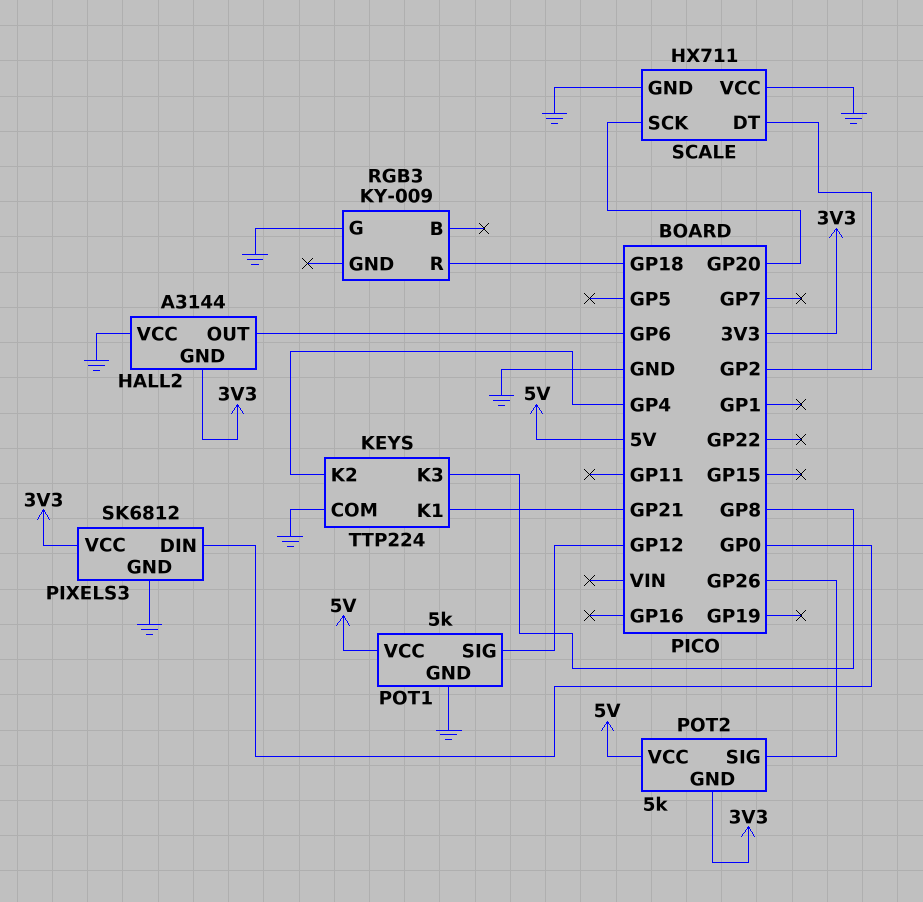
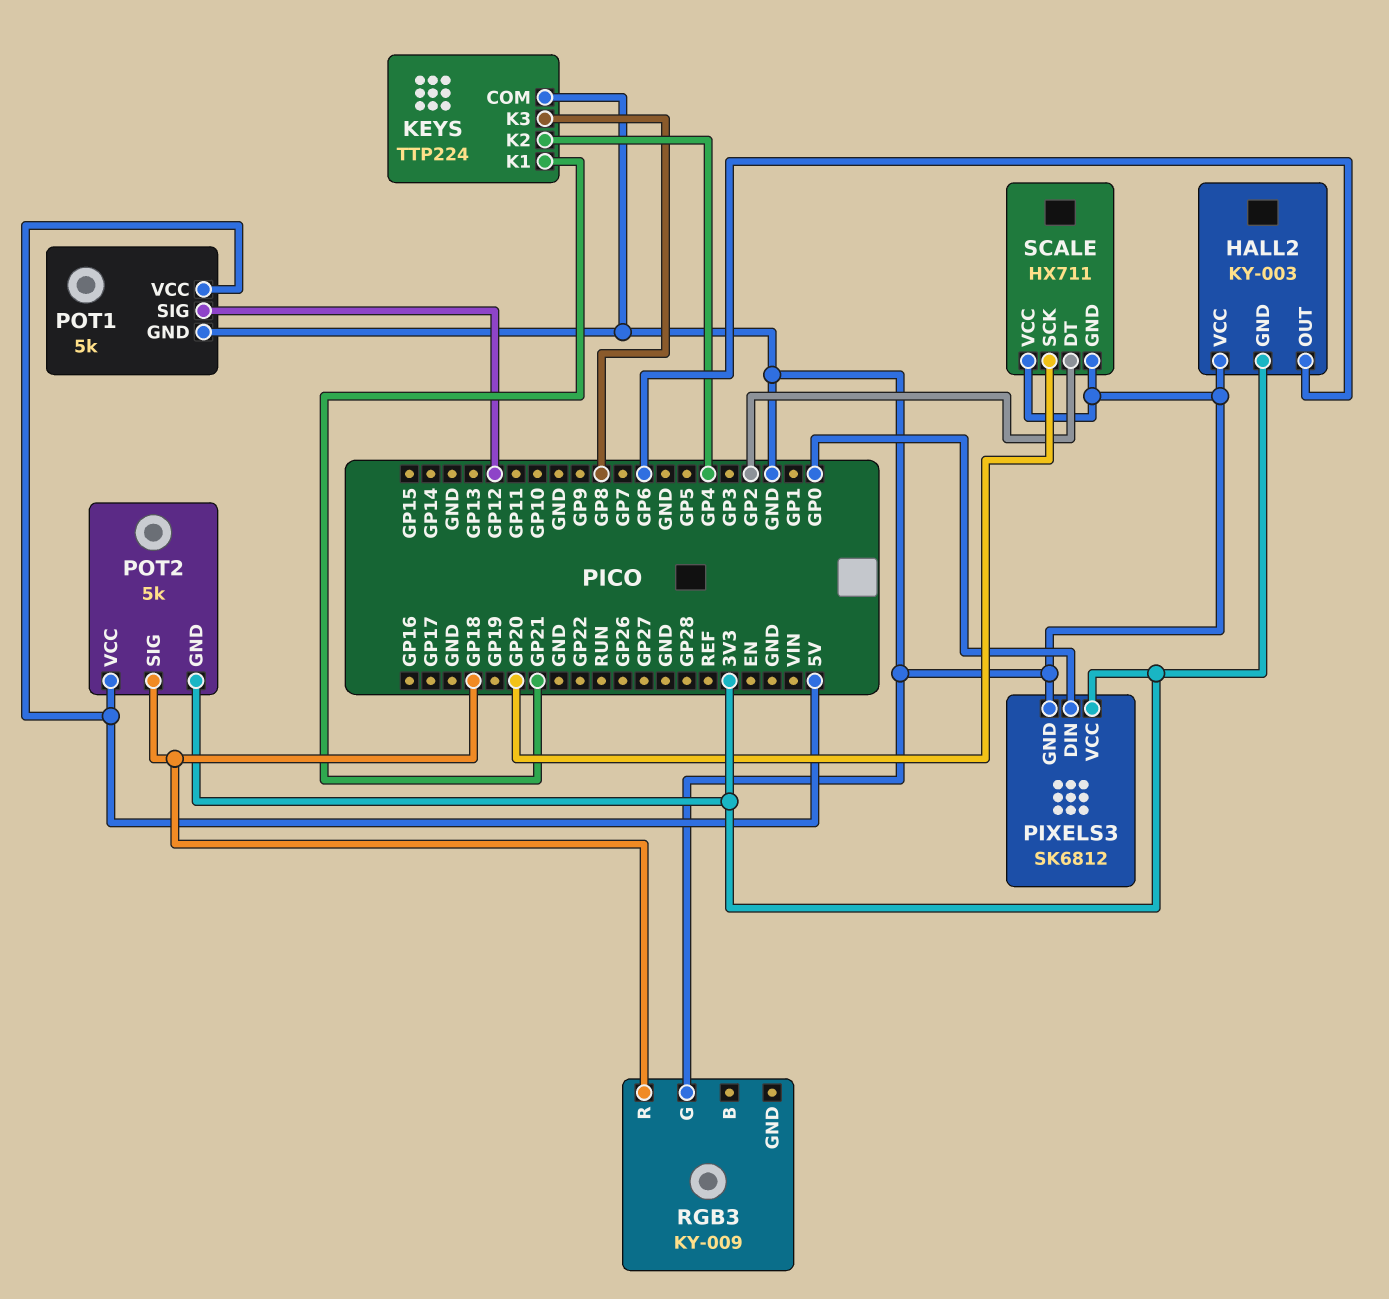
HALL2: A3144 -> KY-003
POT2 pin SIG: GP26 -> GP18

